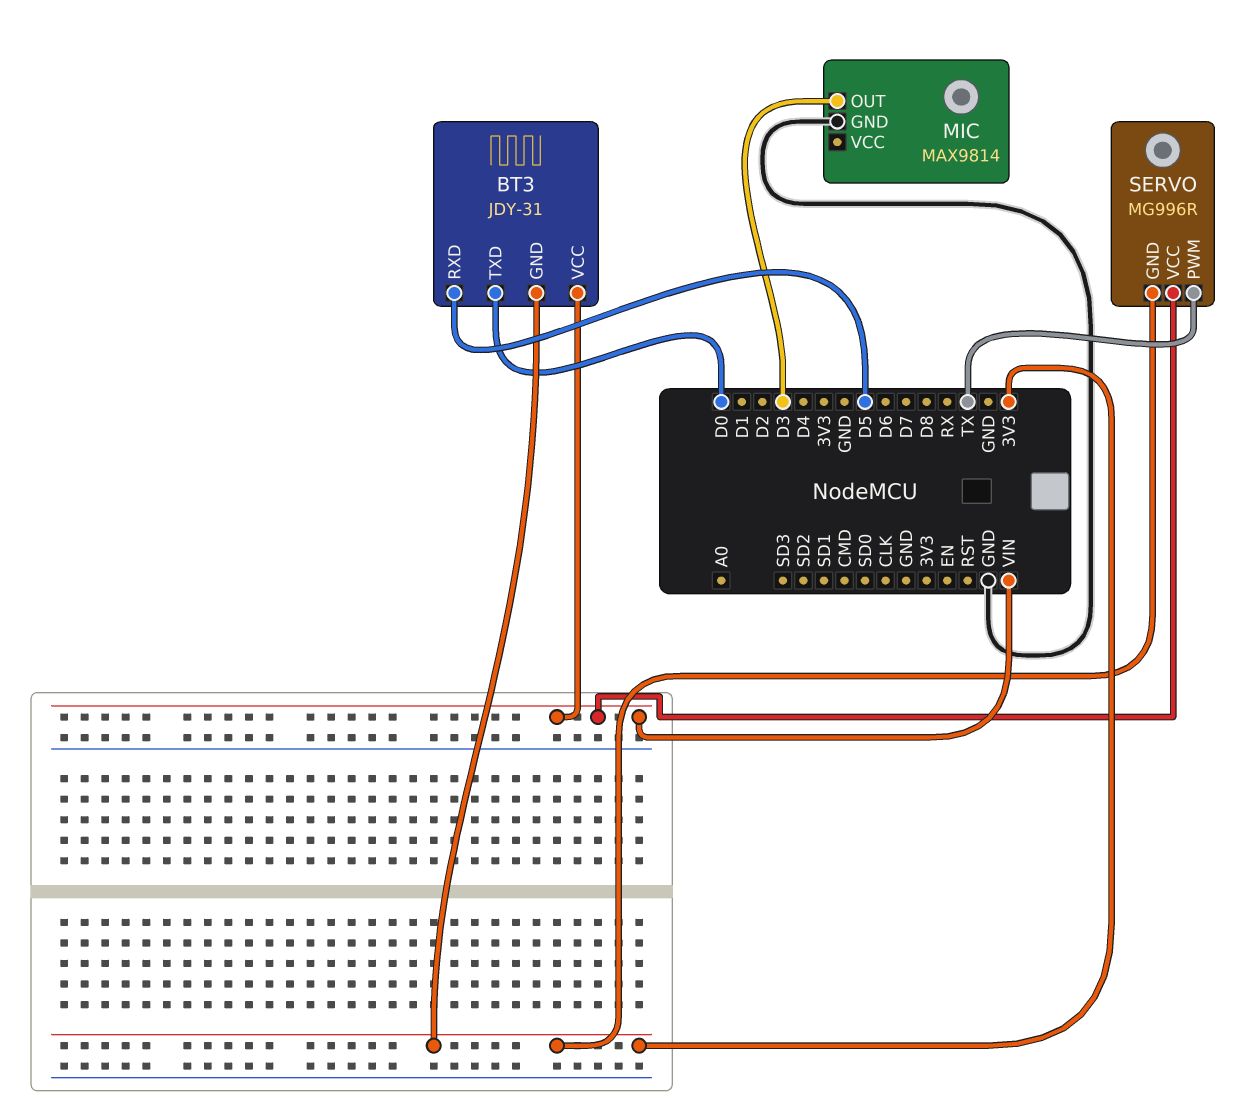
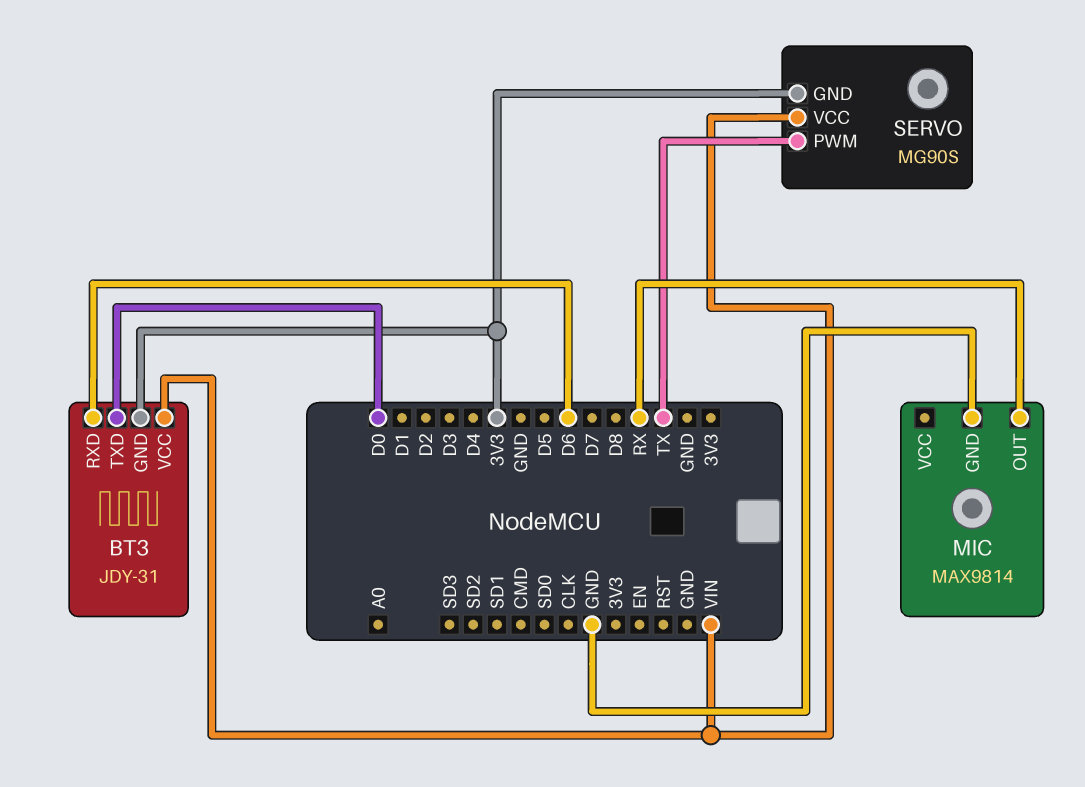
BT3 pin RXD: D5 -> D6
MIC pin OUT: D3 -> RX
SERVO: MG996R -> MG90S

